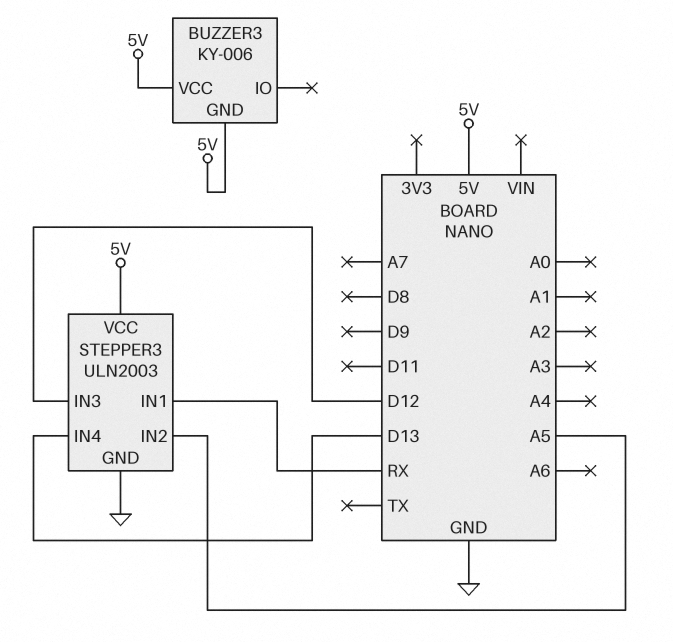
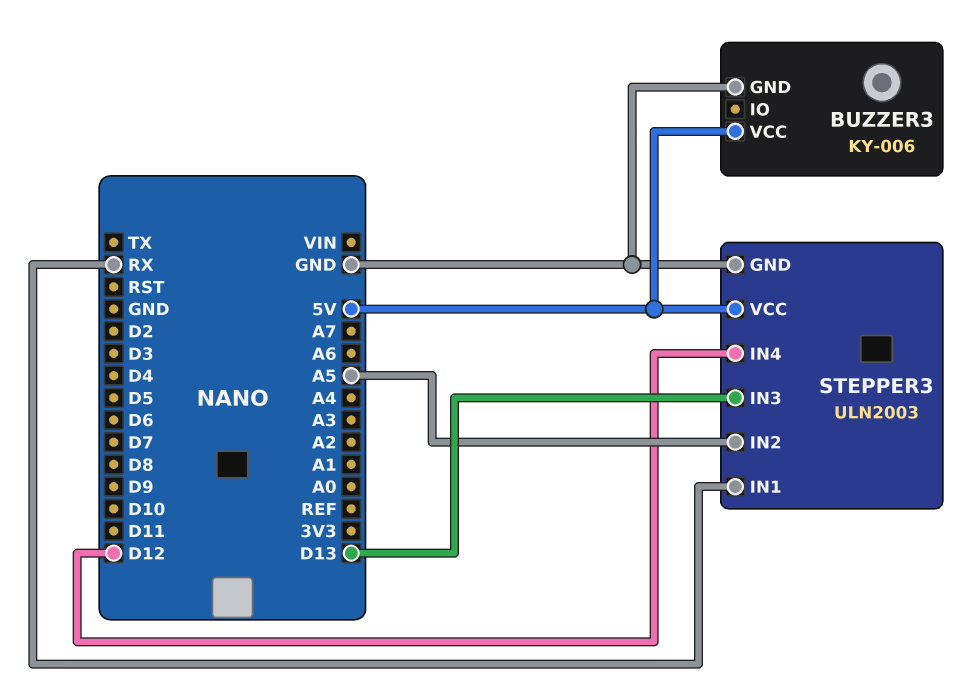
BUZZER3 pin GND: 5V -> GND
STEPPER3 pin IN3: D12 -> D13
STEPPER3 pin IN4: D13 -> D12

